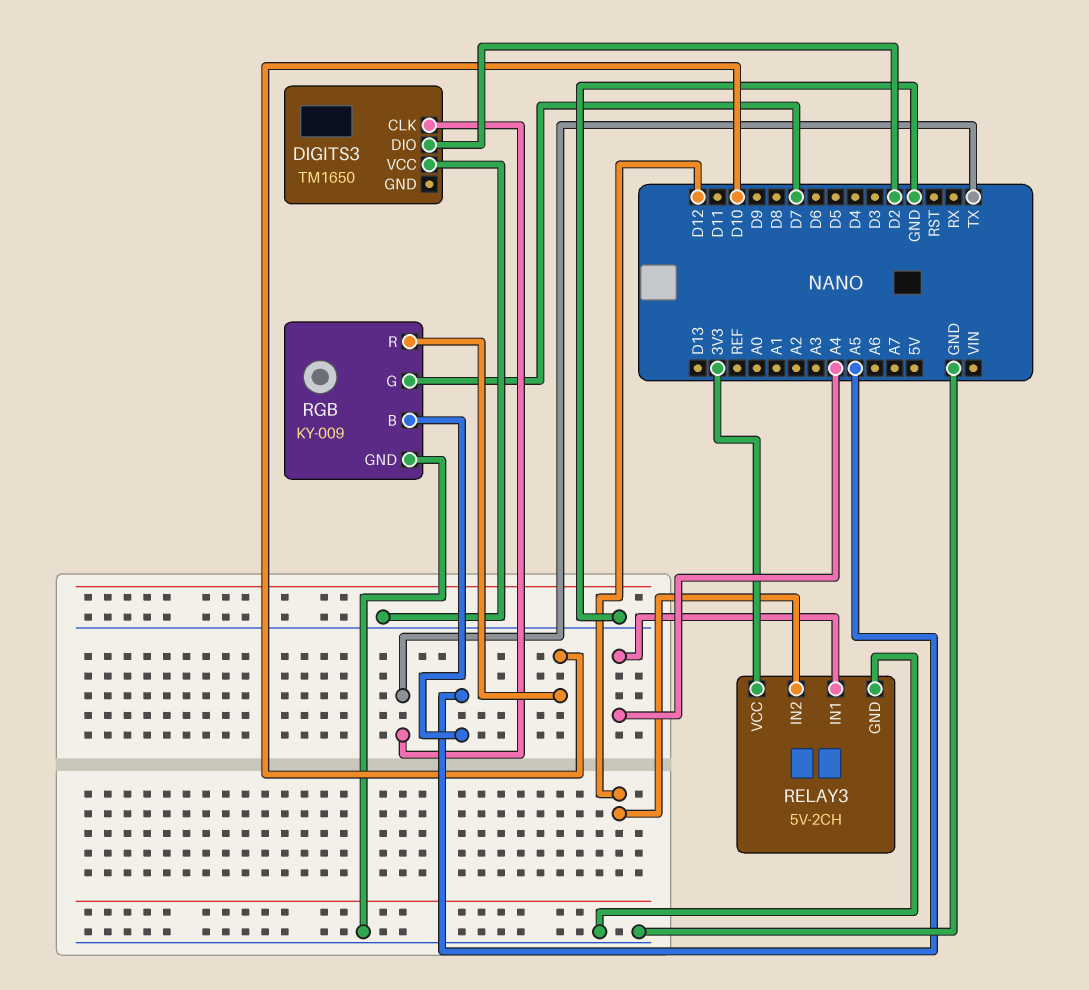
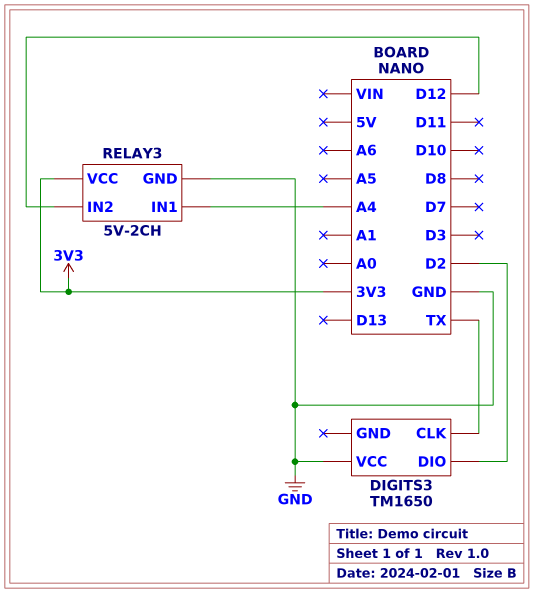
RGB: KY-009 -> none
RGB pin B: A5 -> none
RGB pin G: D7 -> none
RGB pin GND: GND -> none
RGB pin R: D10 -> none

